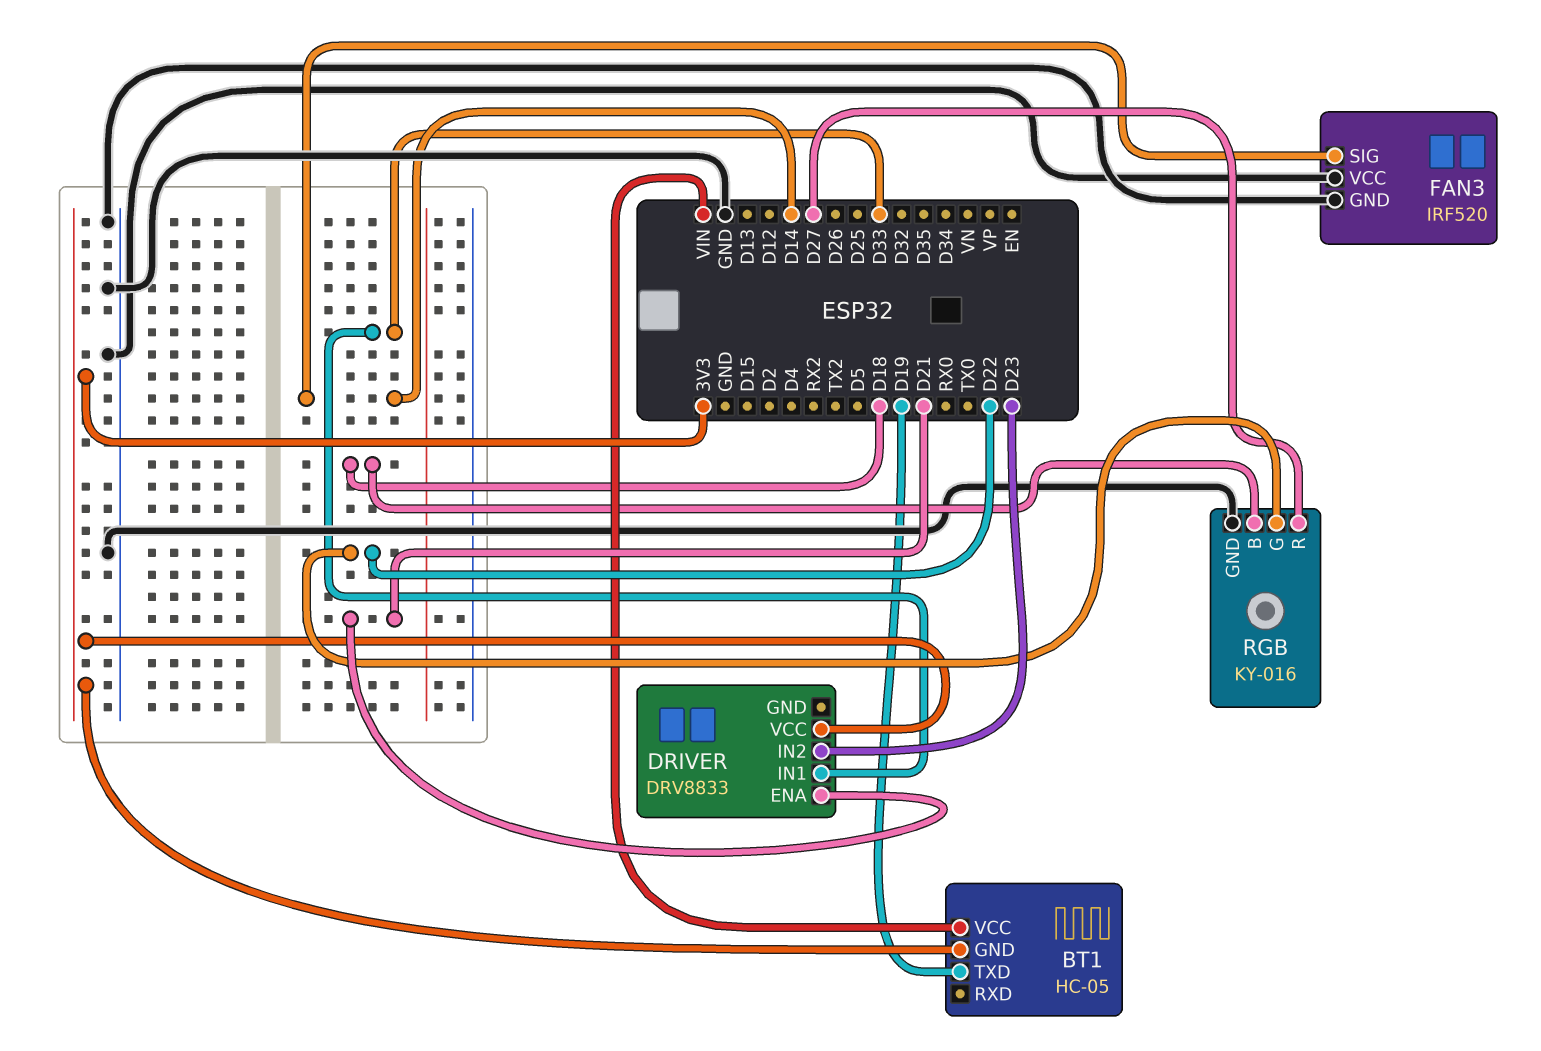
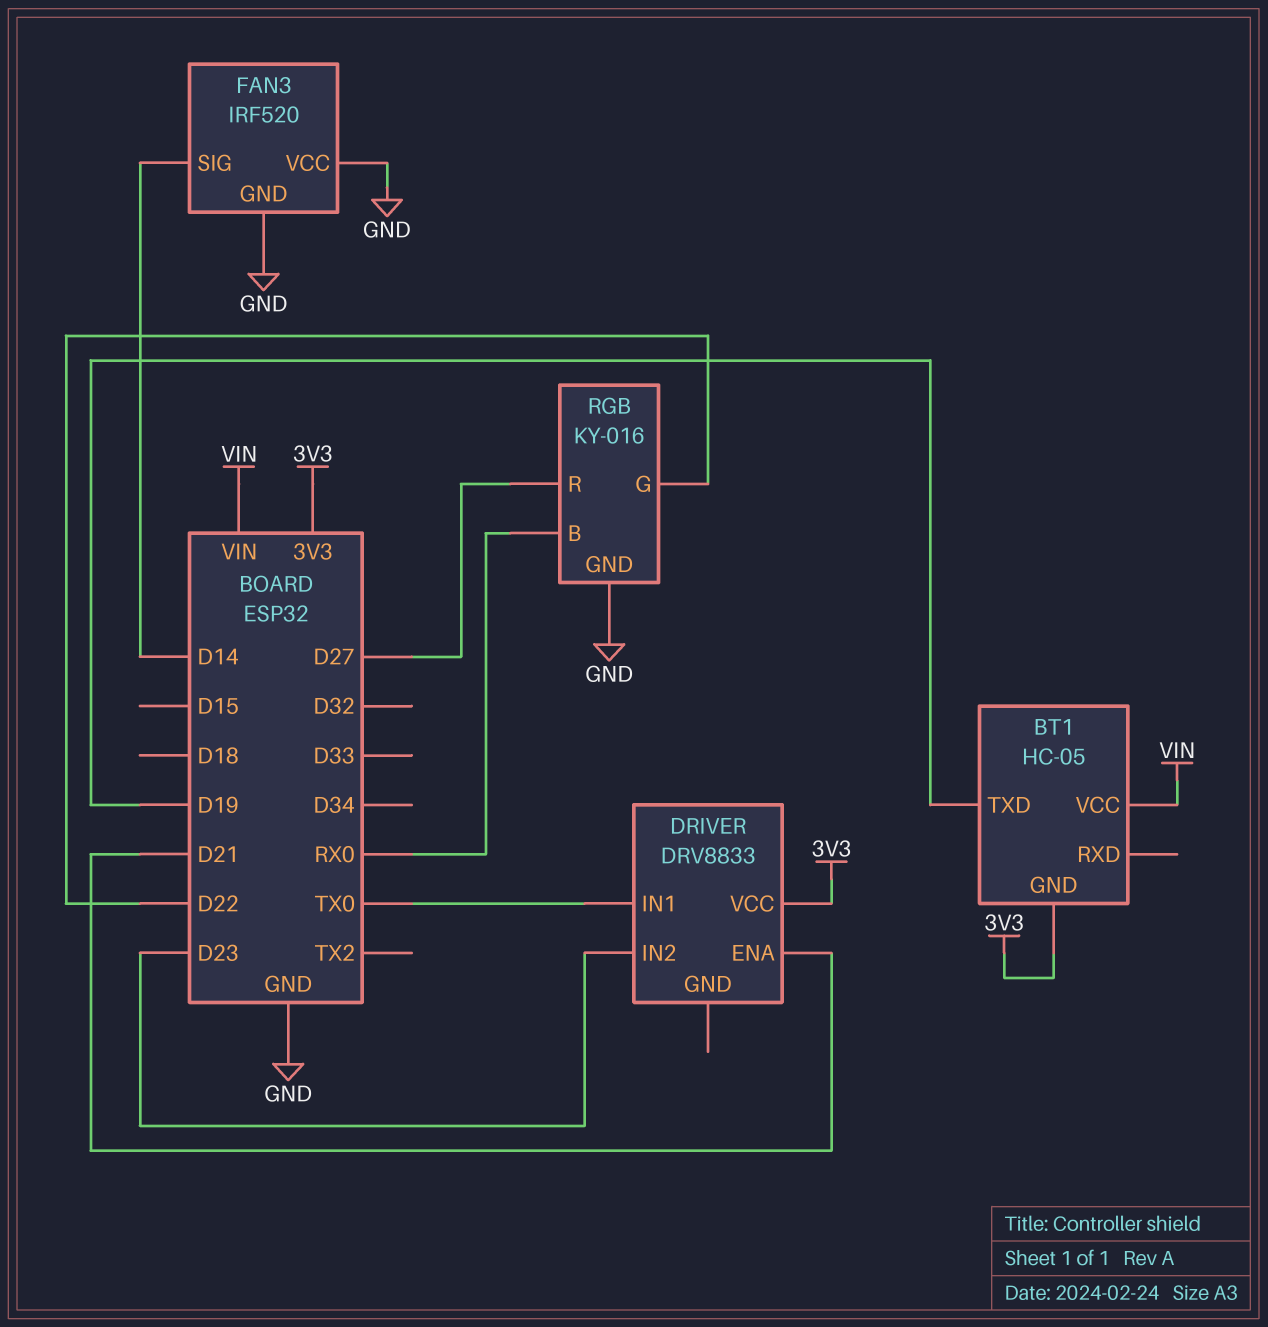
DRIVER pin IN1: D33 -> TX0
RGB pin B: D18 -> RX0

